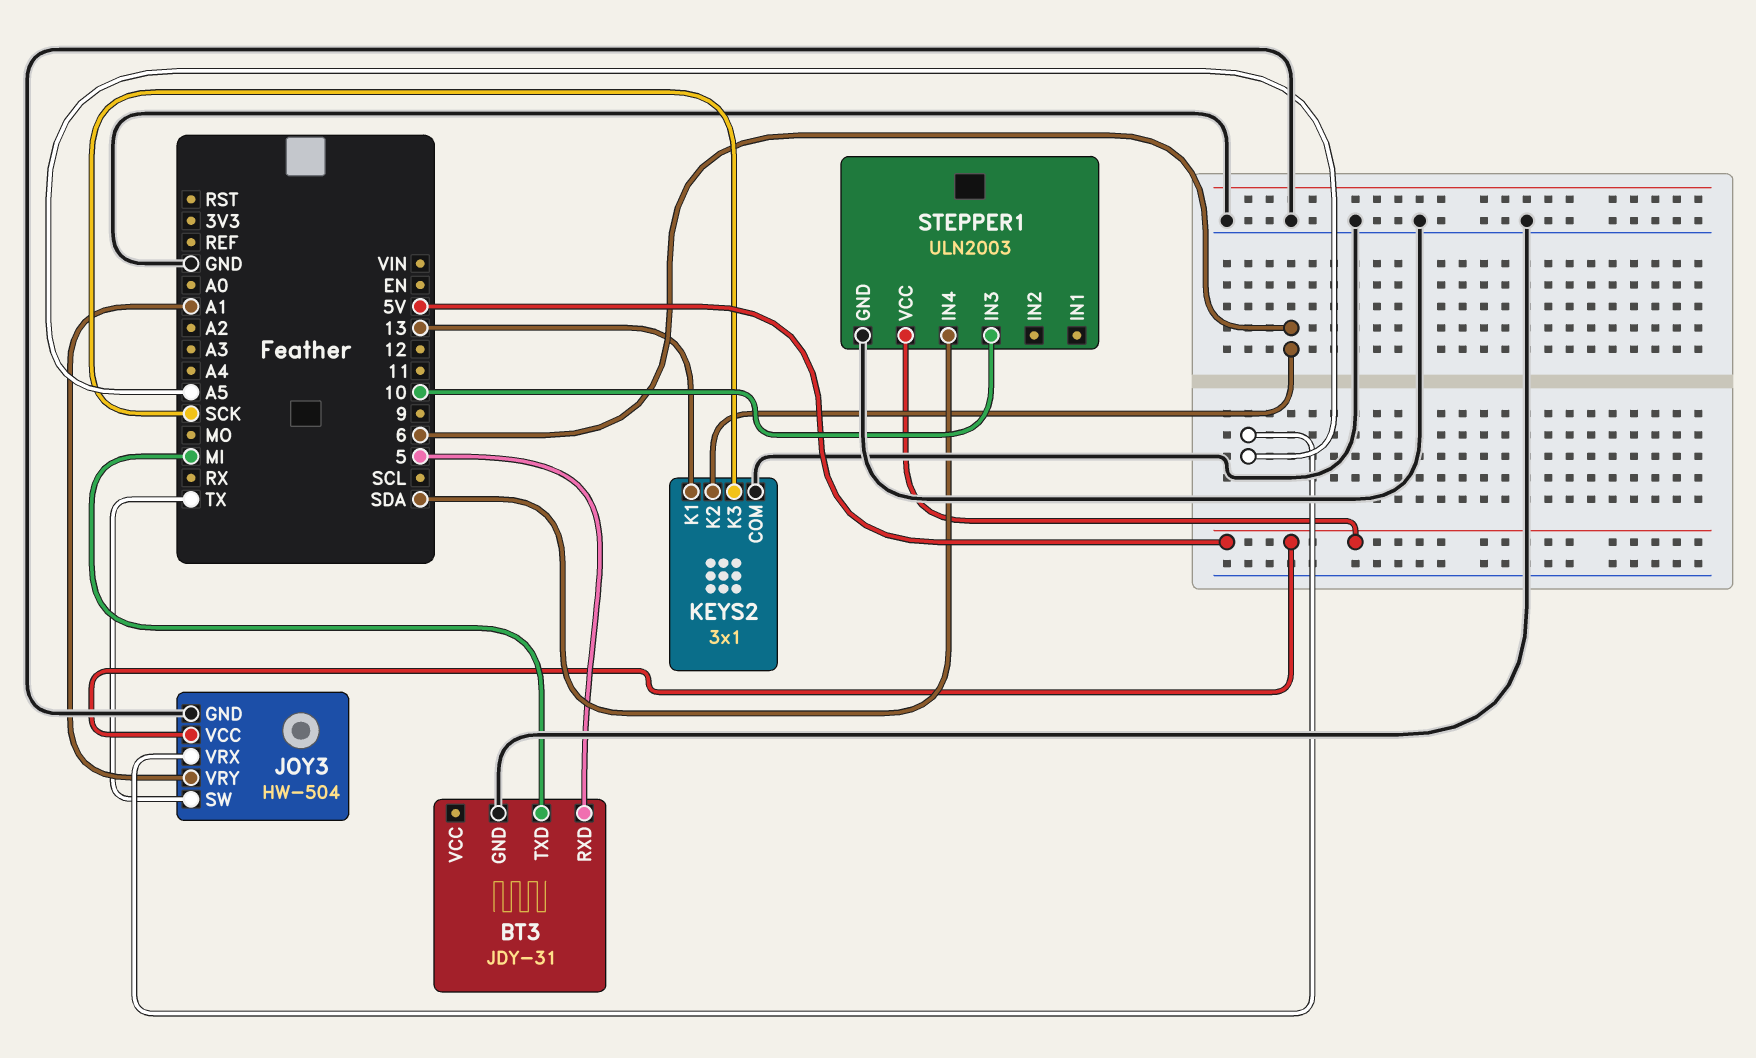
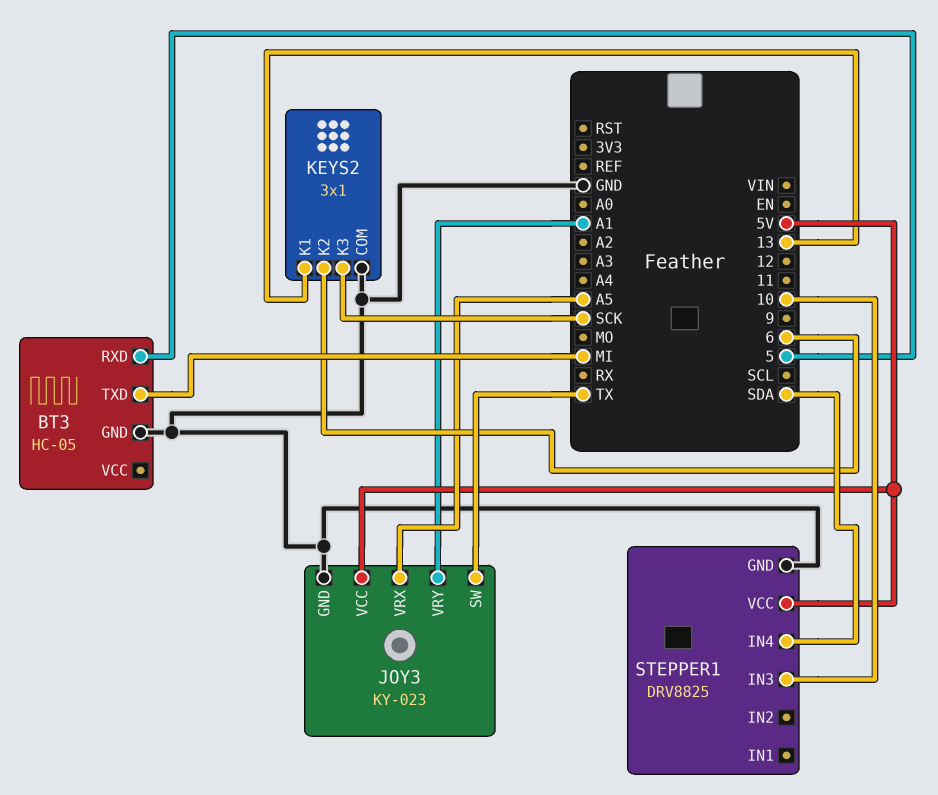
BT3: JDY-31 -> HC-05
JOY3: HW-504 -> KY-023
STEPPER1: ULN2003 -> DRV8825

